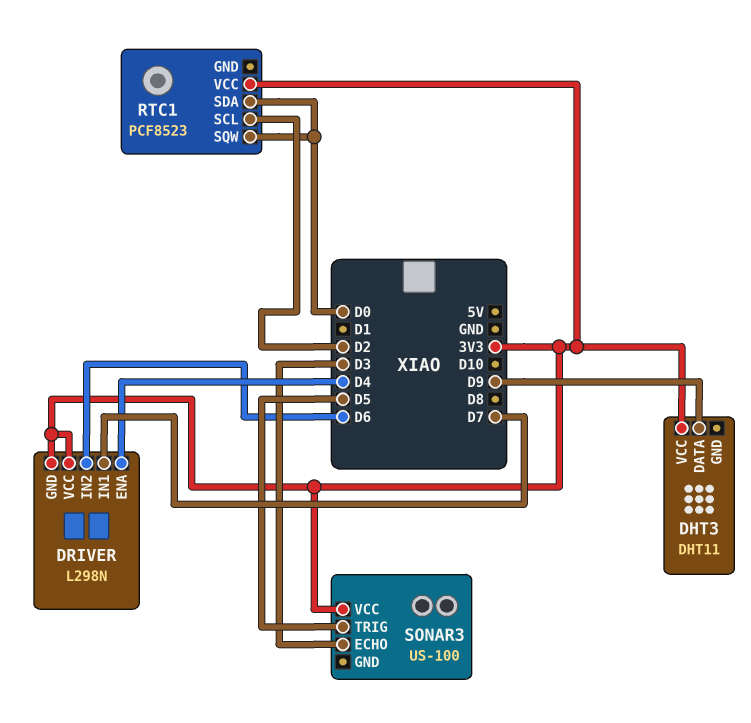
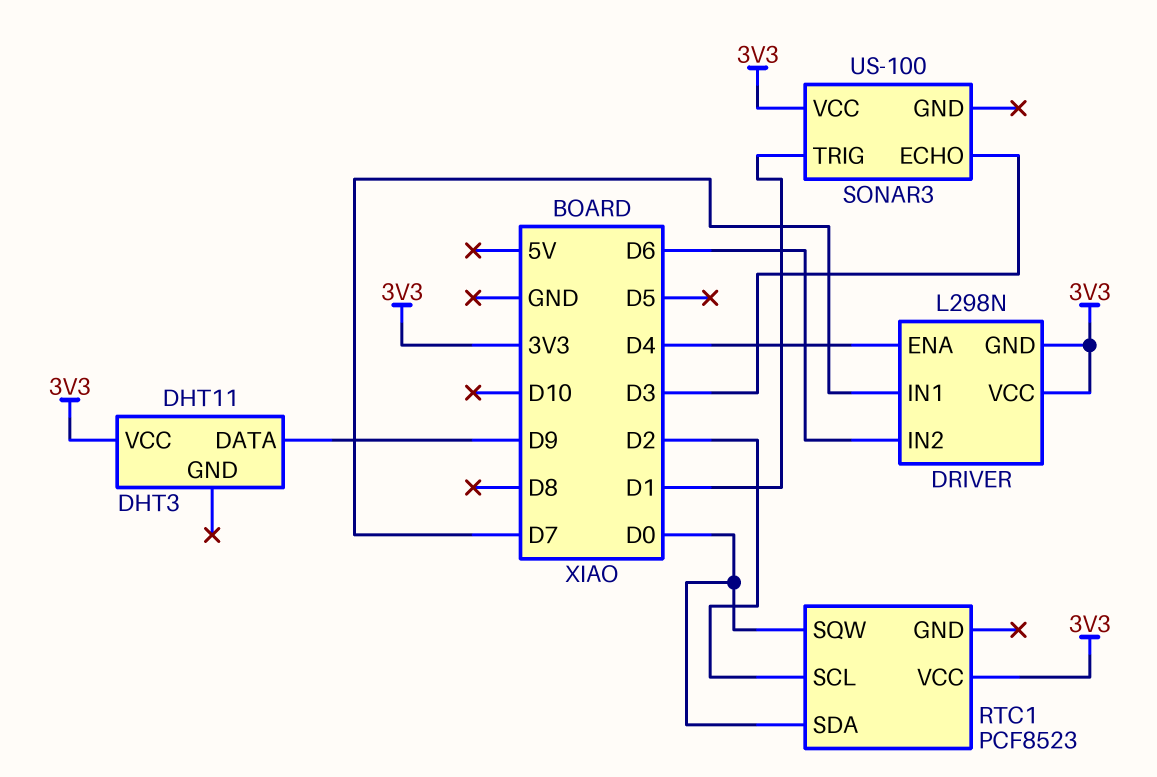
SONAR3 pin TRIG: D5 -> D1

